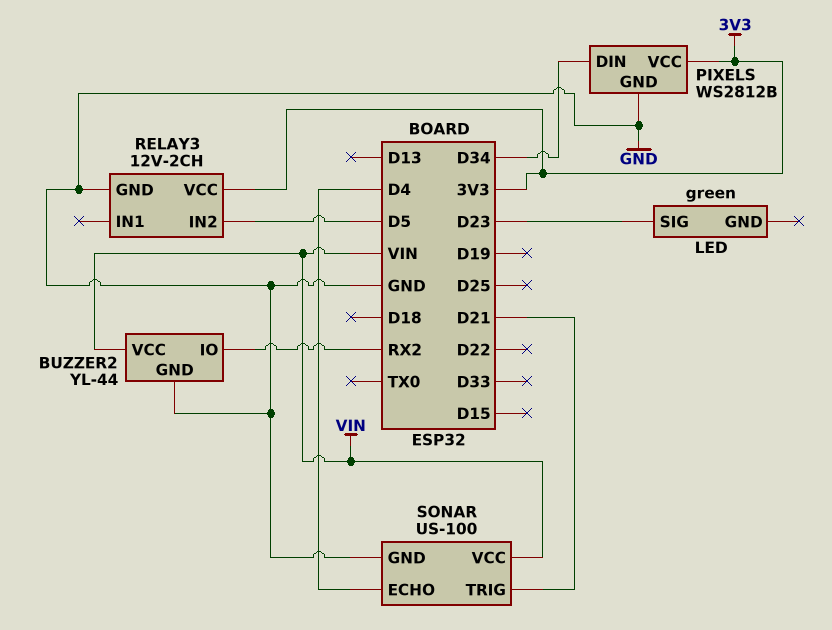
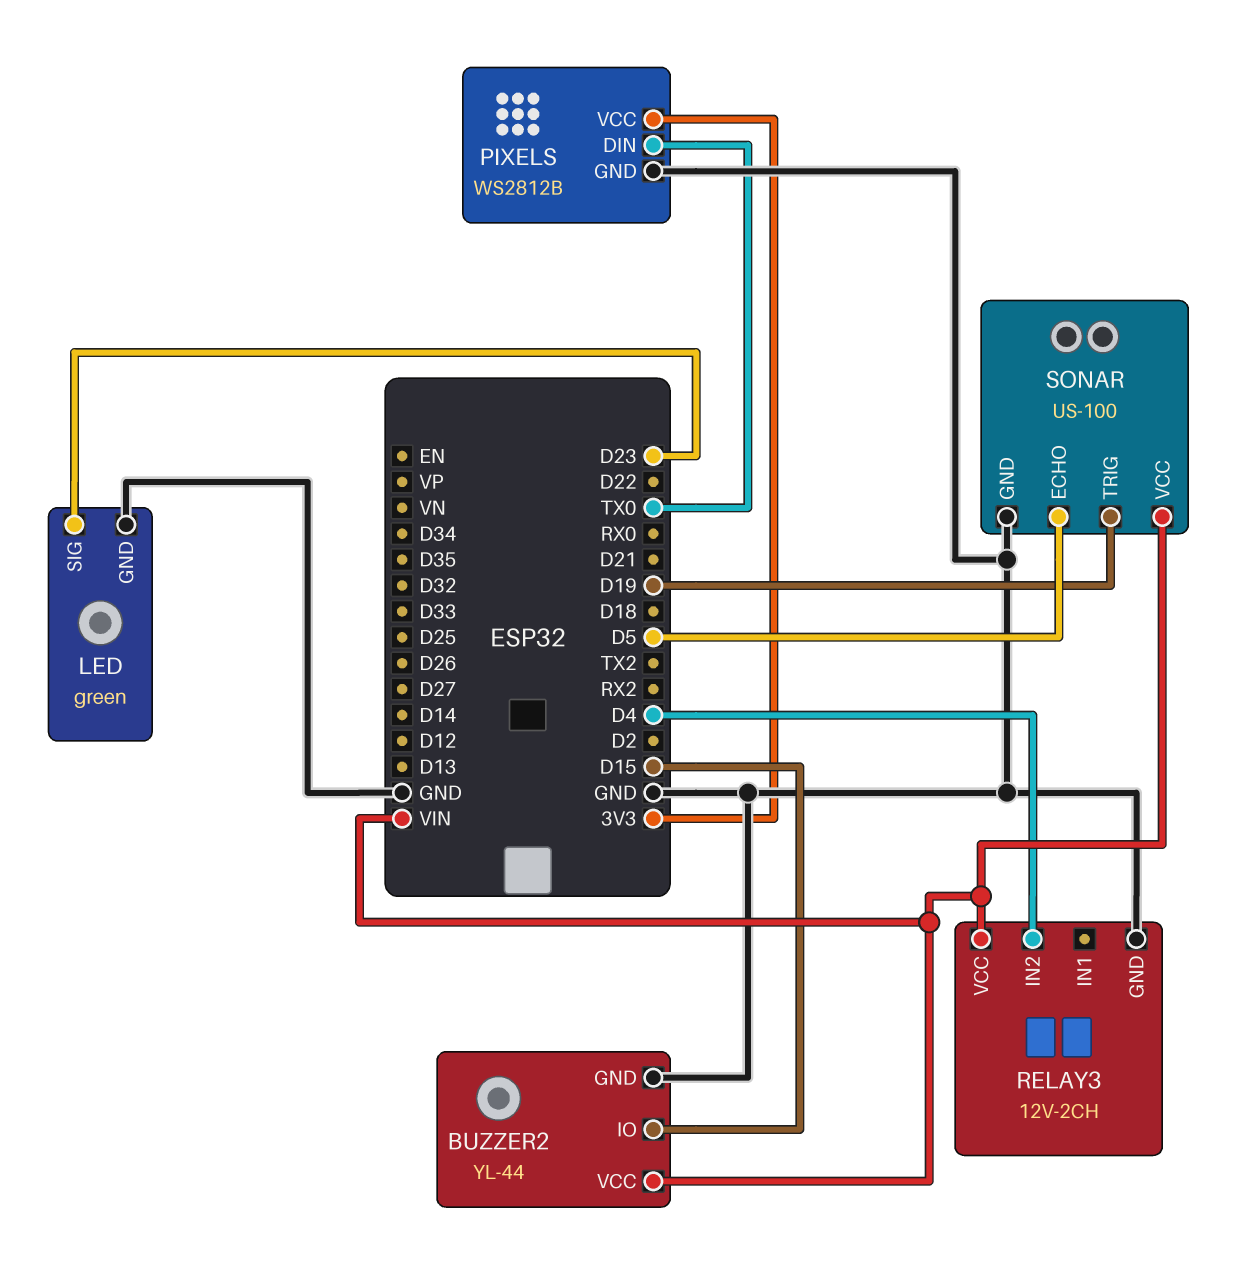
BUZZER2 pin IO: RX2 -> D15
LED pin GND: none -> GND
PIXELS pin DIN: D34 -> TX0
RELAY3 pin IN2: D5 -> D4
RELAY3 pin VCC: 3V3 -> VIN
SONAR pin ECHO: D4 -> D5
SONAR pin TRIG: D21 -> D19

